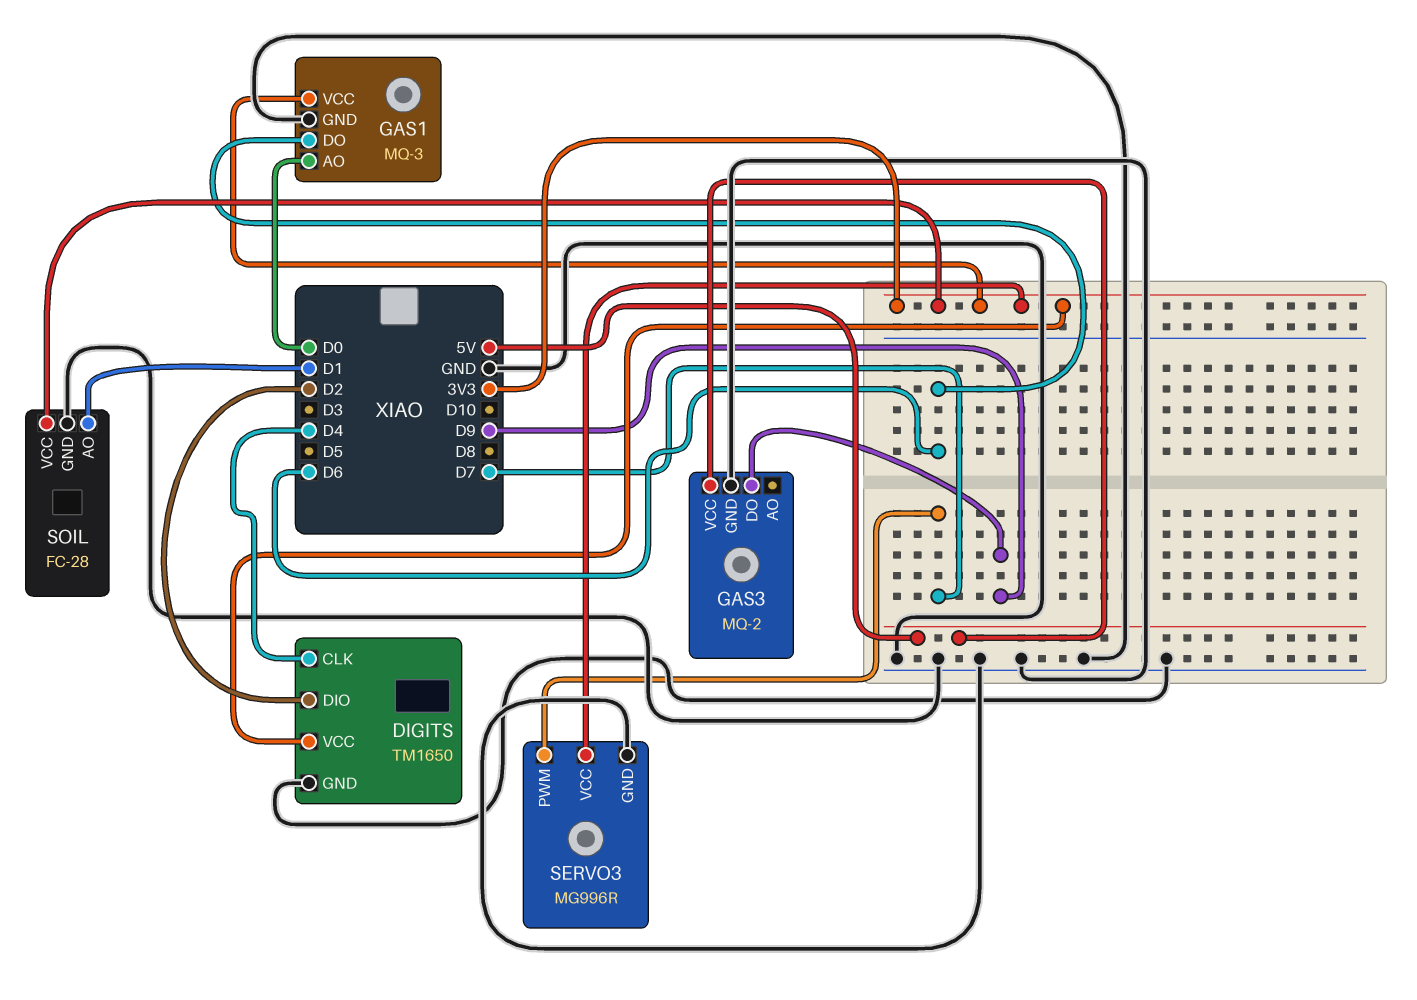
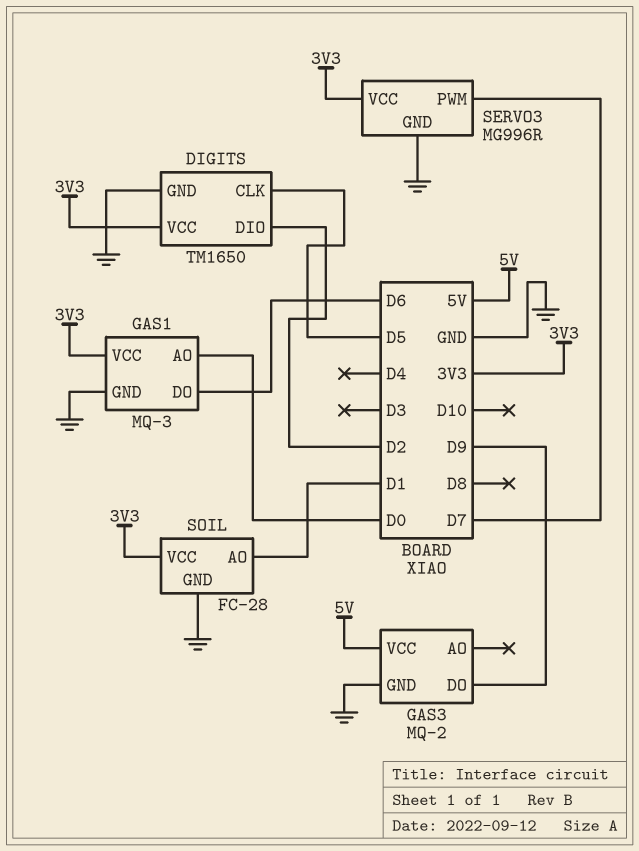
DIGITS pin CLK: D4 -> D5

